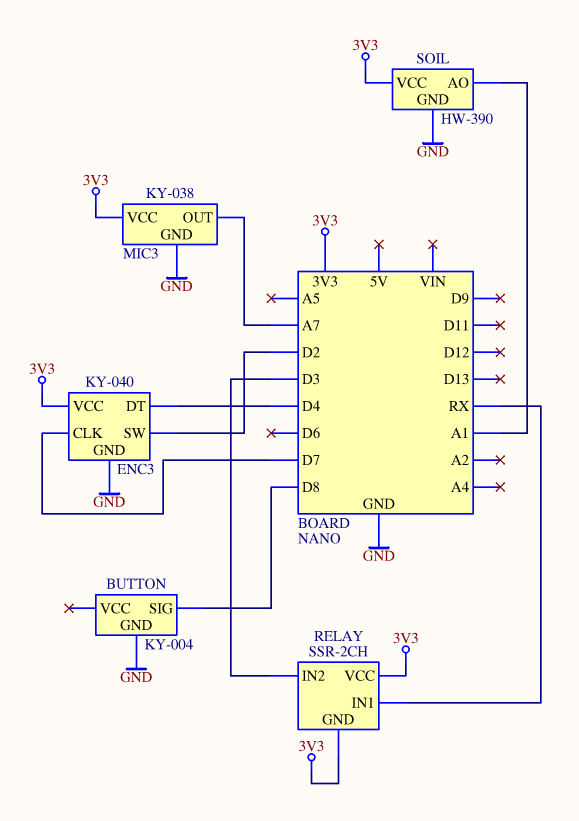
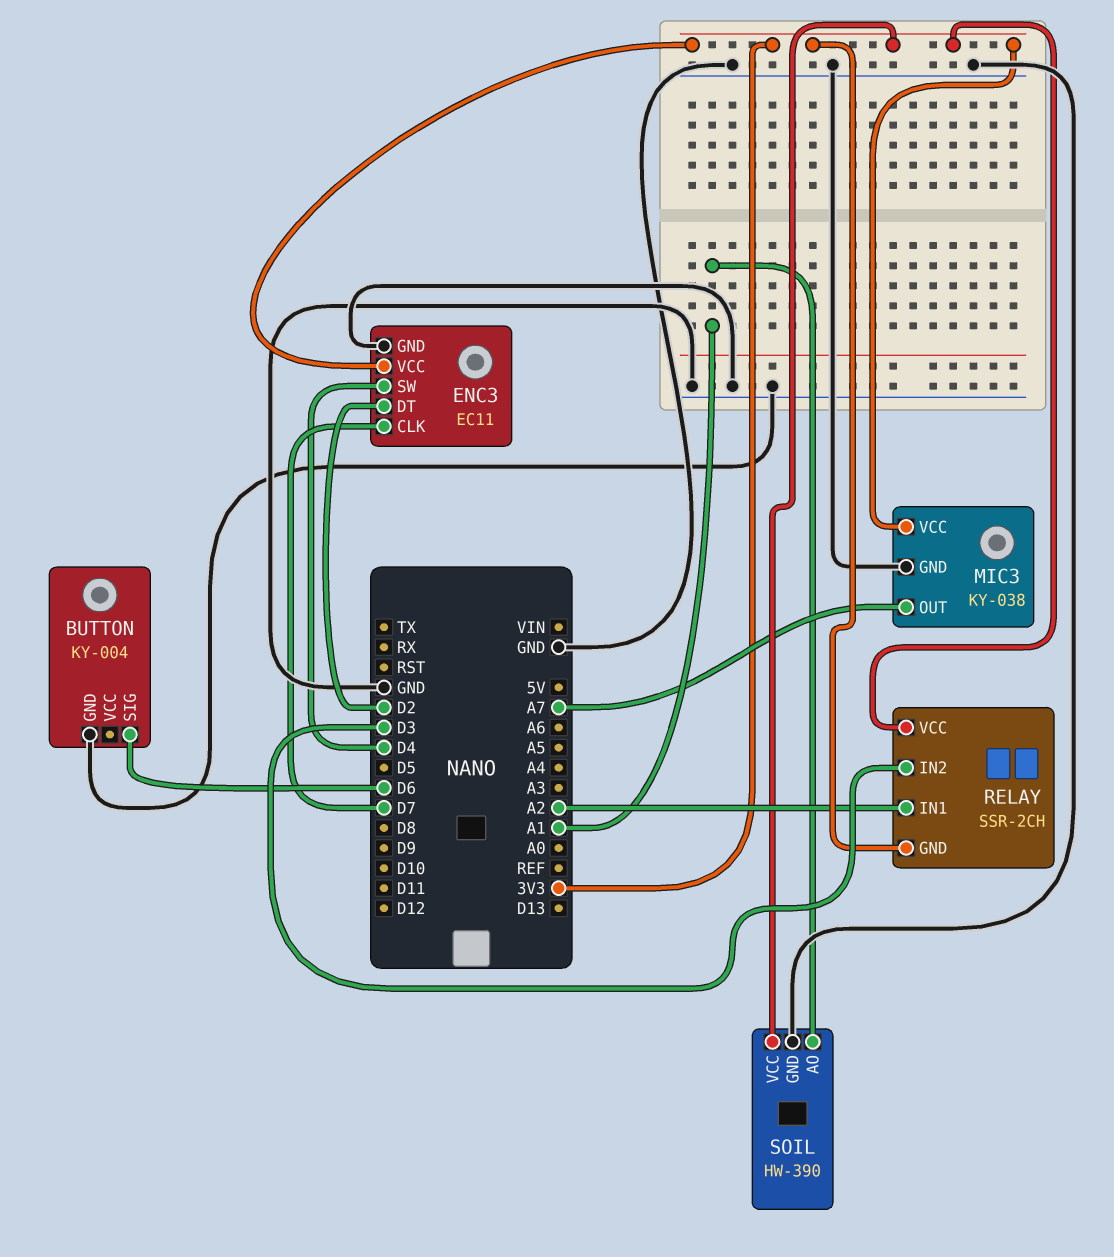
BUTTON pin SIG: D8 -> D6
ENC3: KY-040 -> EC11
ENC3 pin DT: D4 -> D2
ENC3 pin SW: D2 -> D4
RELAY pin IN1: RX -> A2

